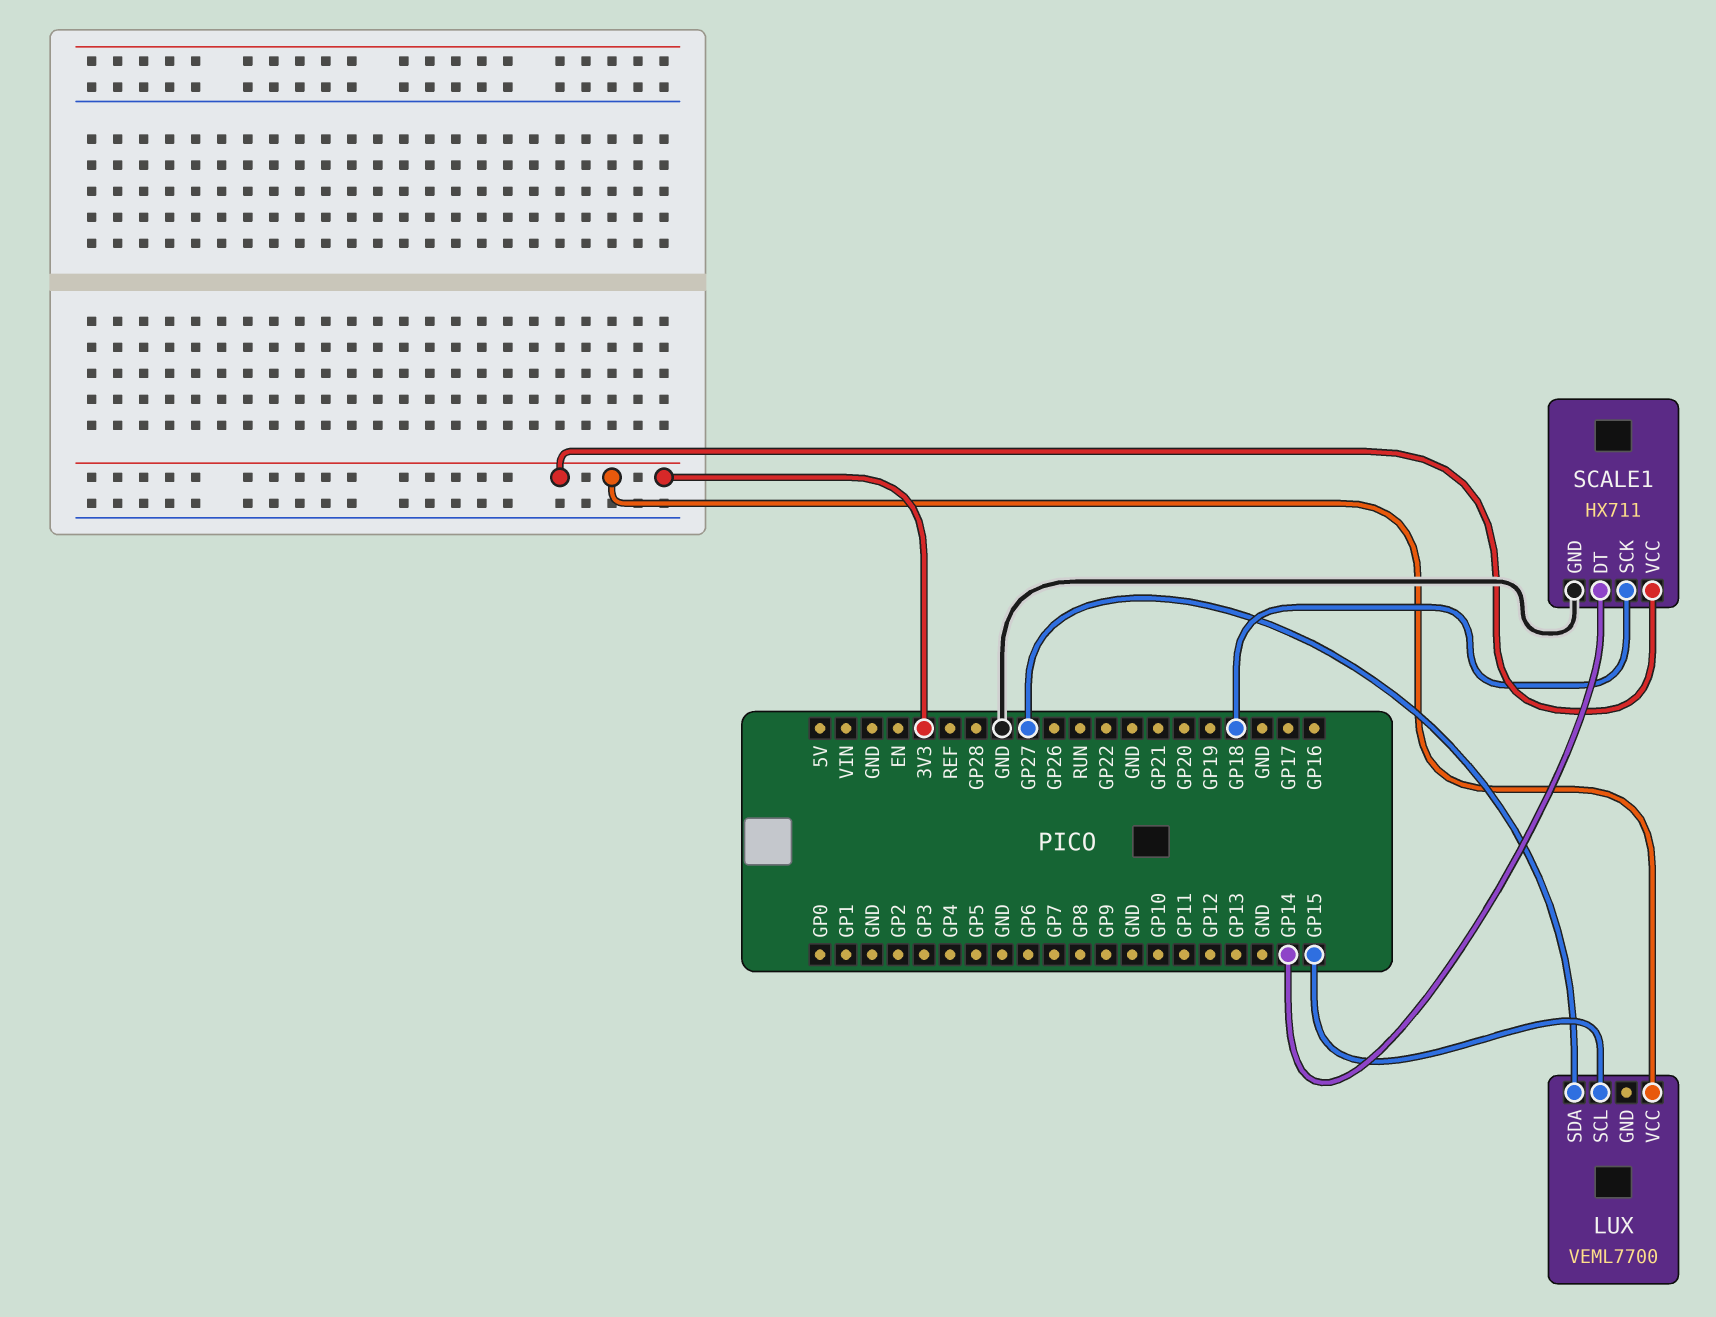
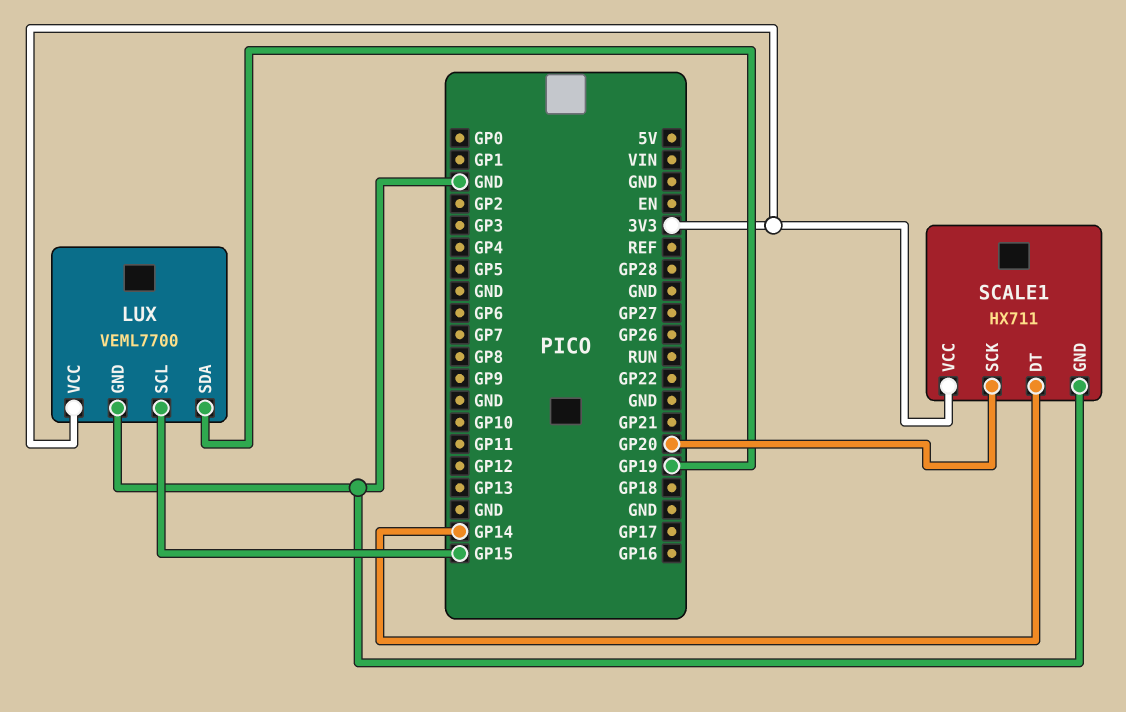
LUX pin GND: none -> GND
LUX pin SDA: GP27 -> GP19
SCALE1 pin SCK: GP18 -> GP20

